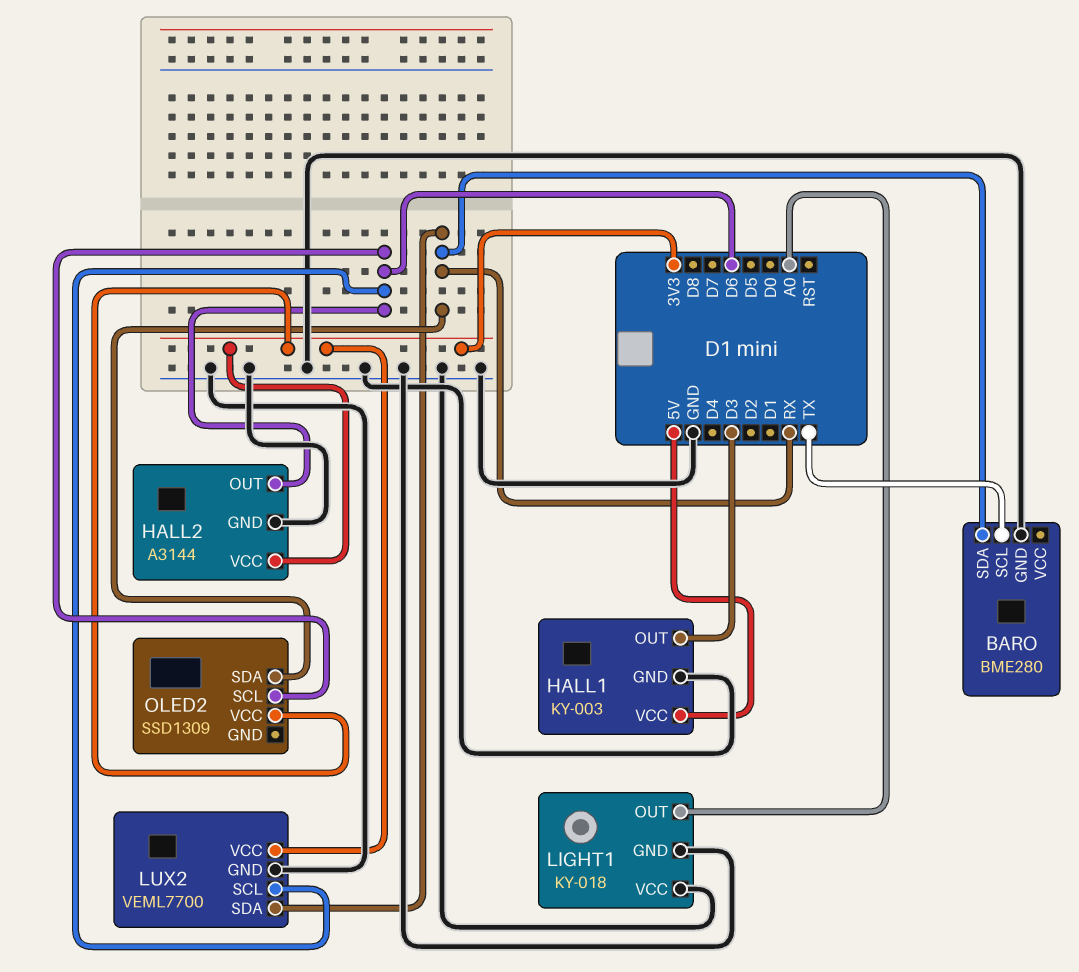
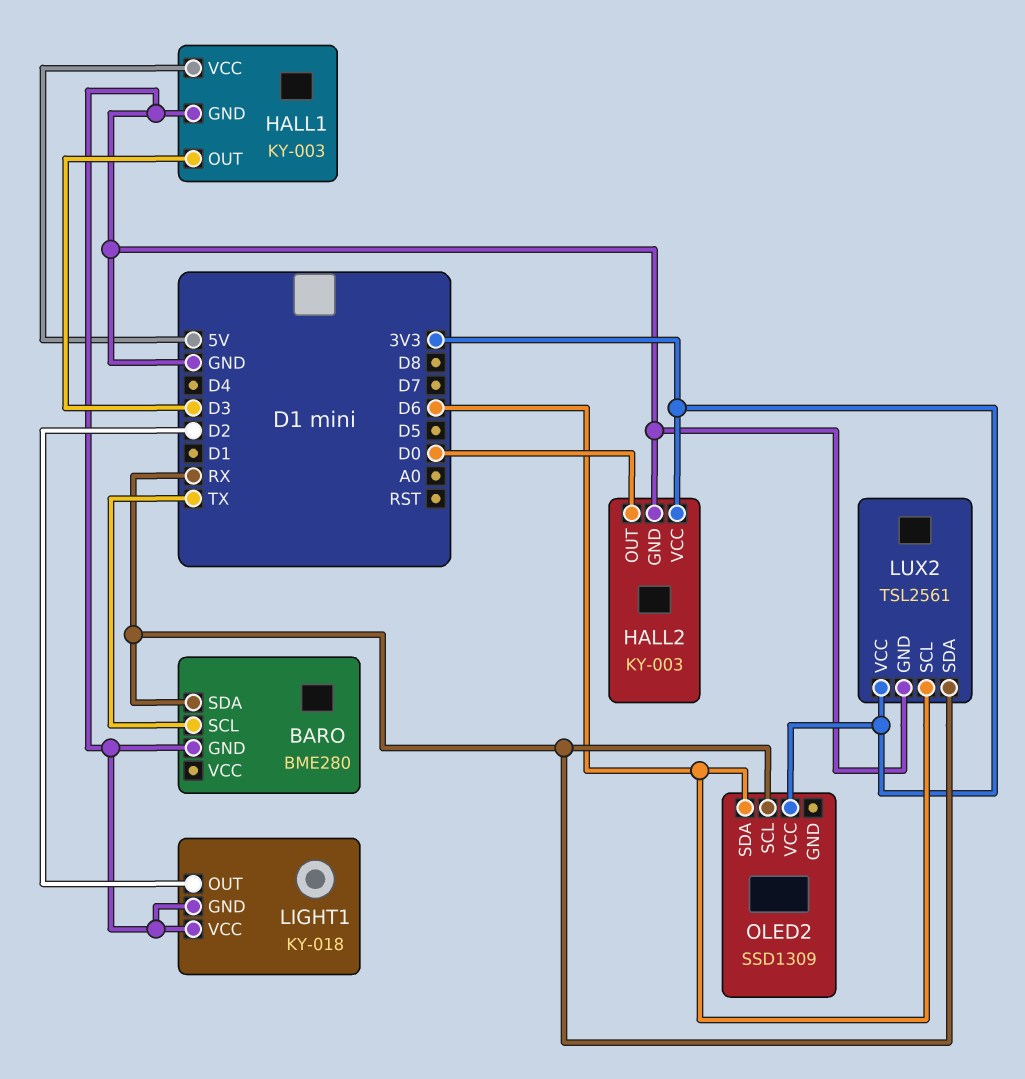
HALL2: A3144 -> KY-003
HALL2 pin OUT: D6 -> D0
LIGHT1 pin OUT: A0 -> D2
LUX2: VEML7700 -> TSL2561
OLED2 pin SCL: D6 -> RX
OLED2 pin SDA: RX -> D6

